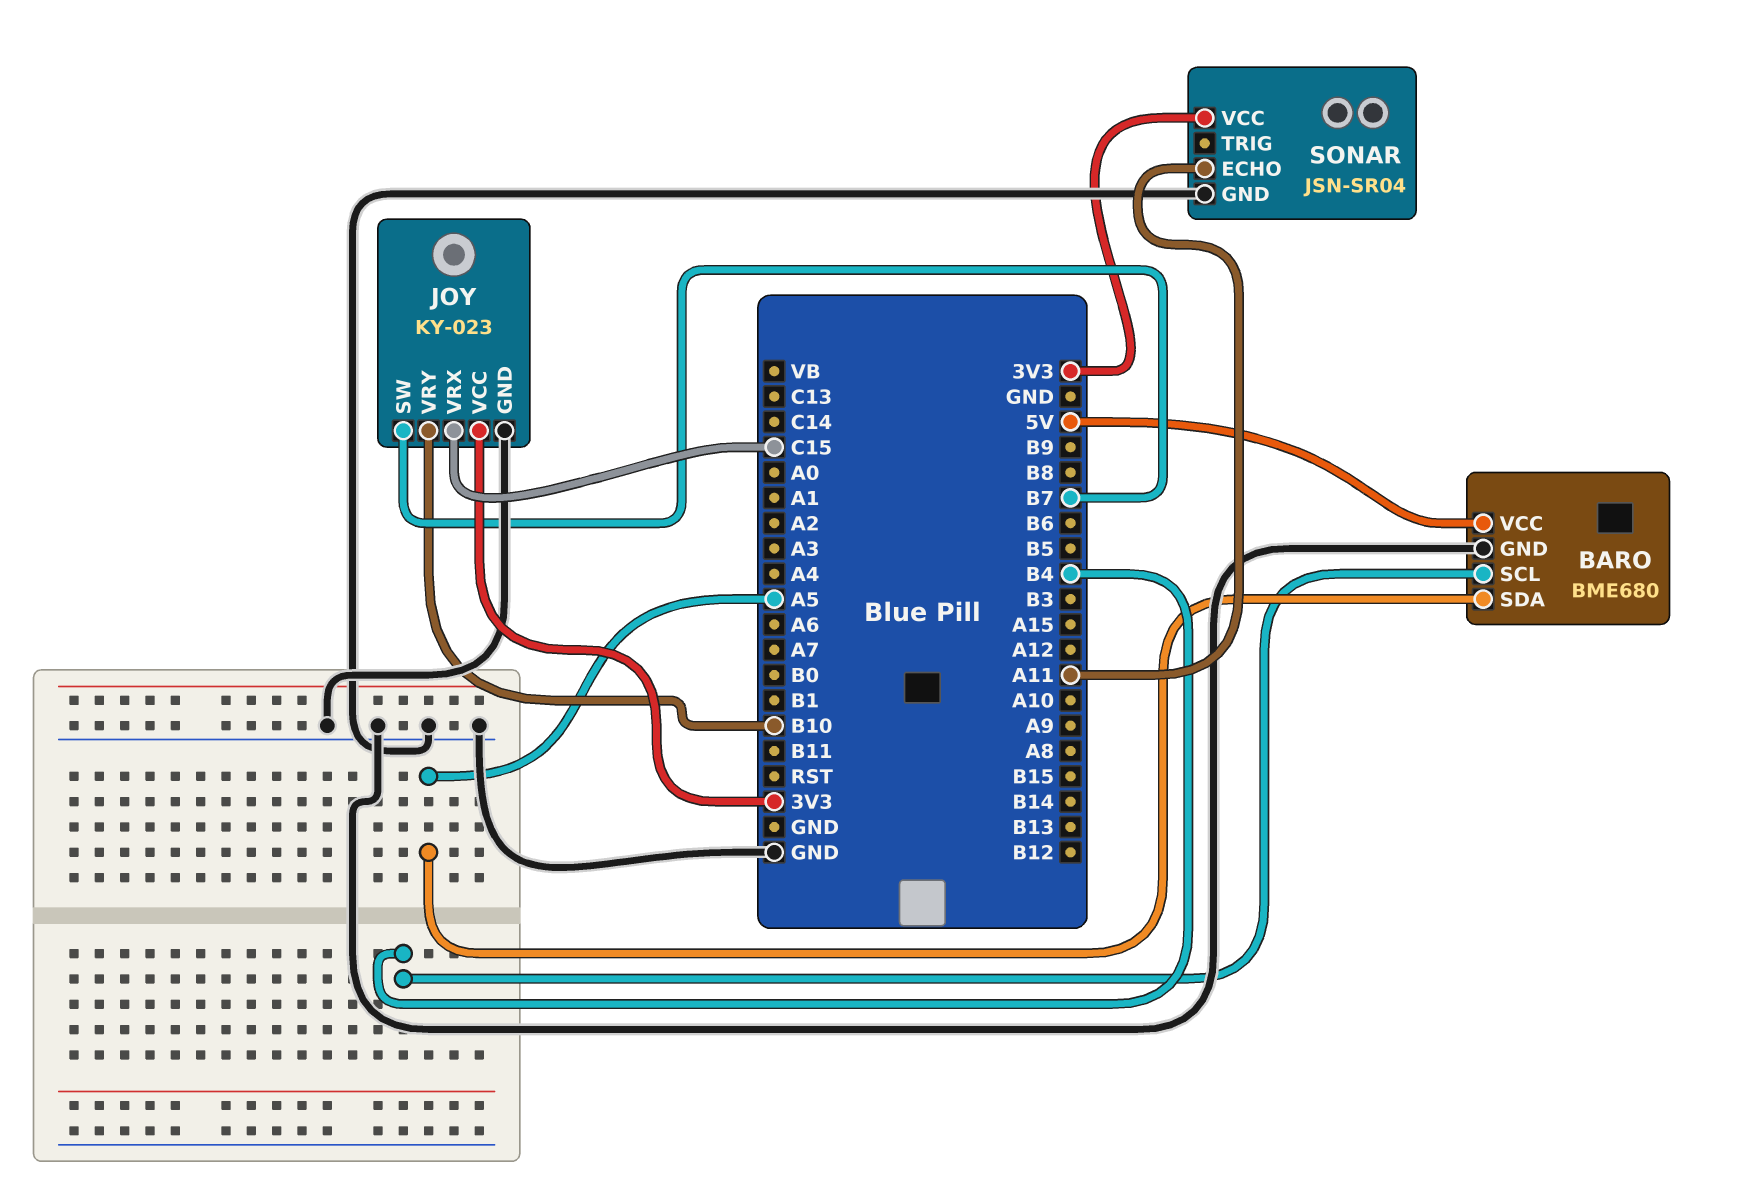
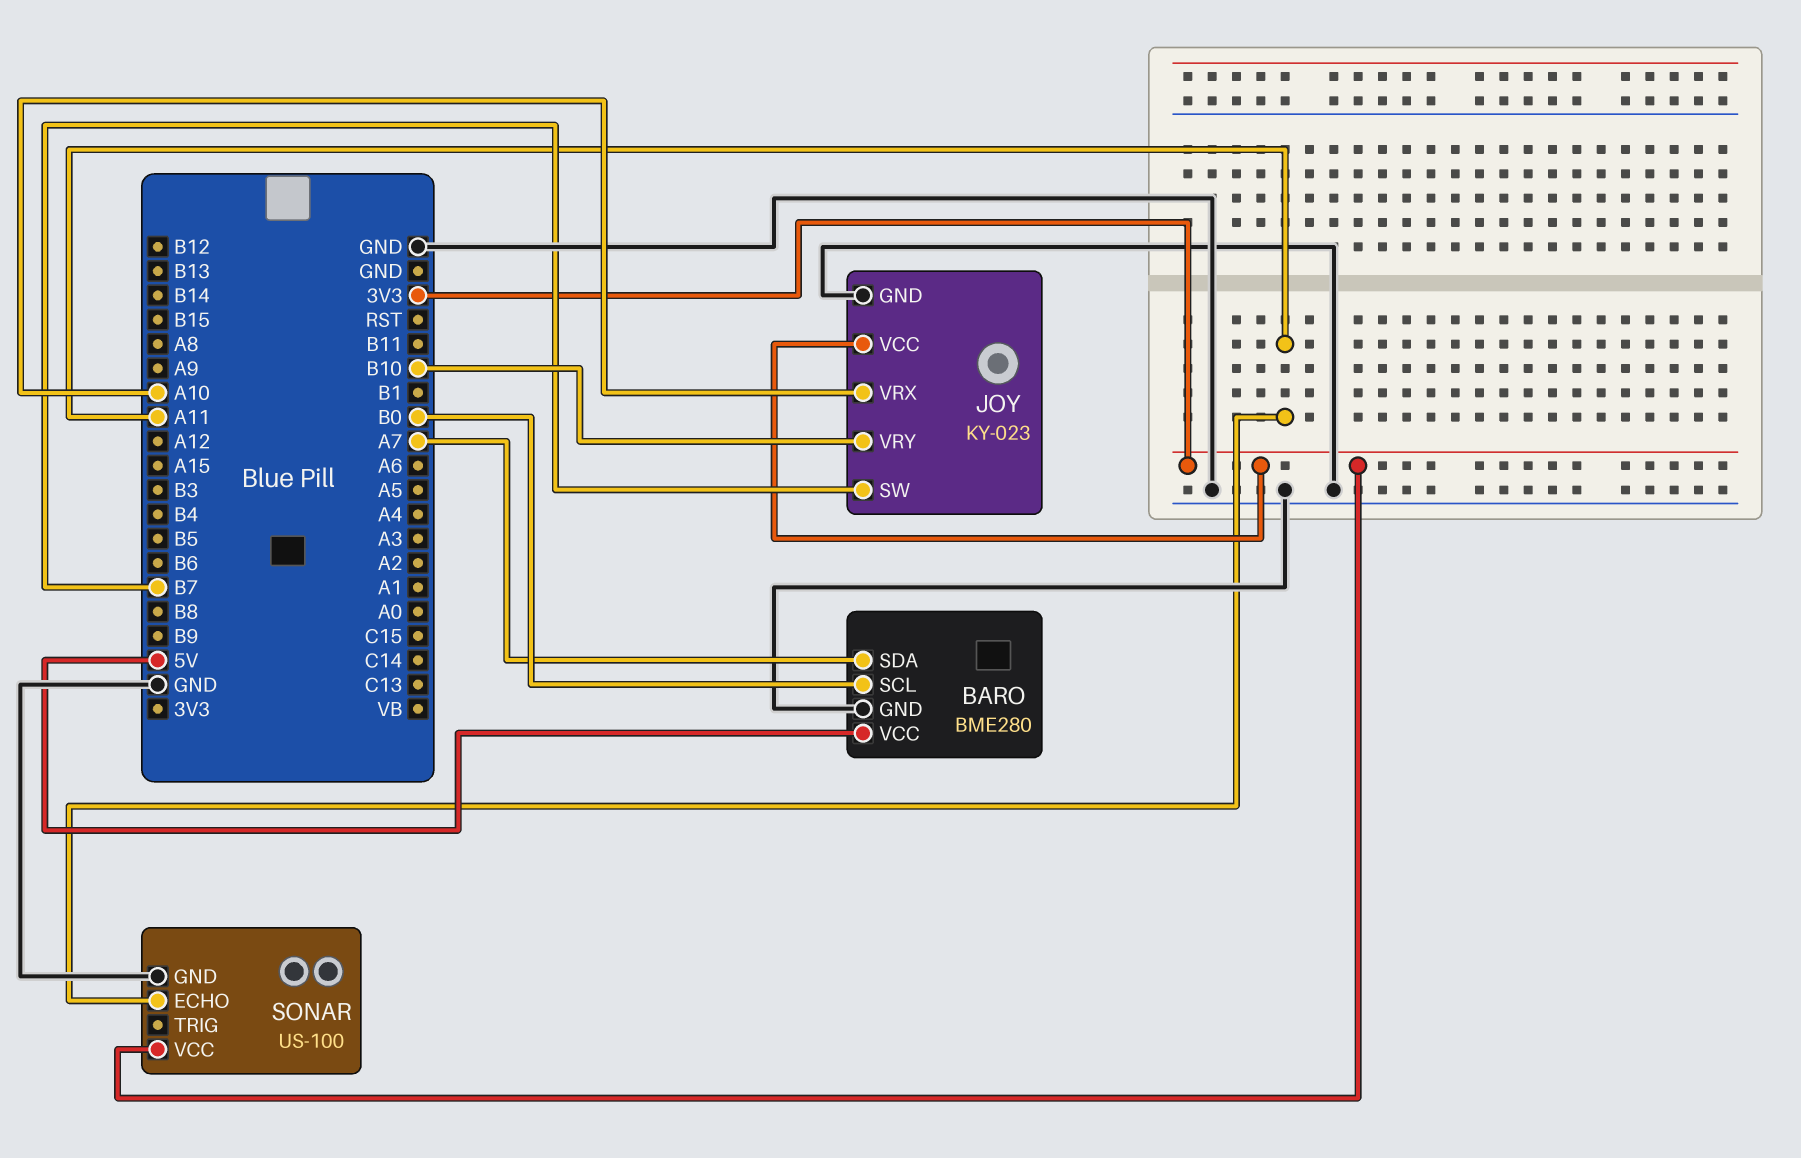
BARO: BME680 -> BME280
BARO pin SCL: B4 -> B0
BARO pin SDA: A5 -> A7
JOY pin VRX: C15 -> A10
SONAR: JSN-SR04 -> US-100

